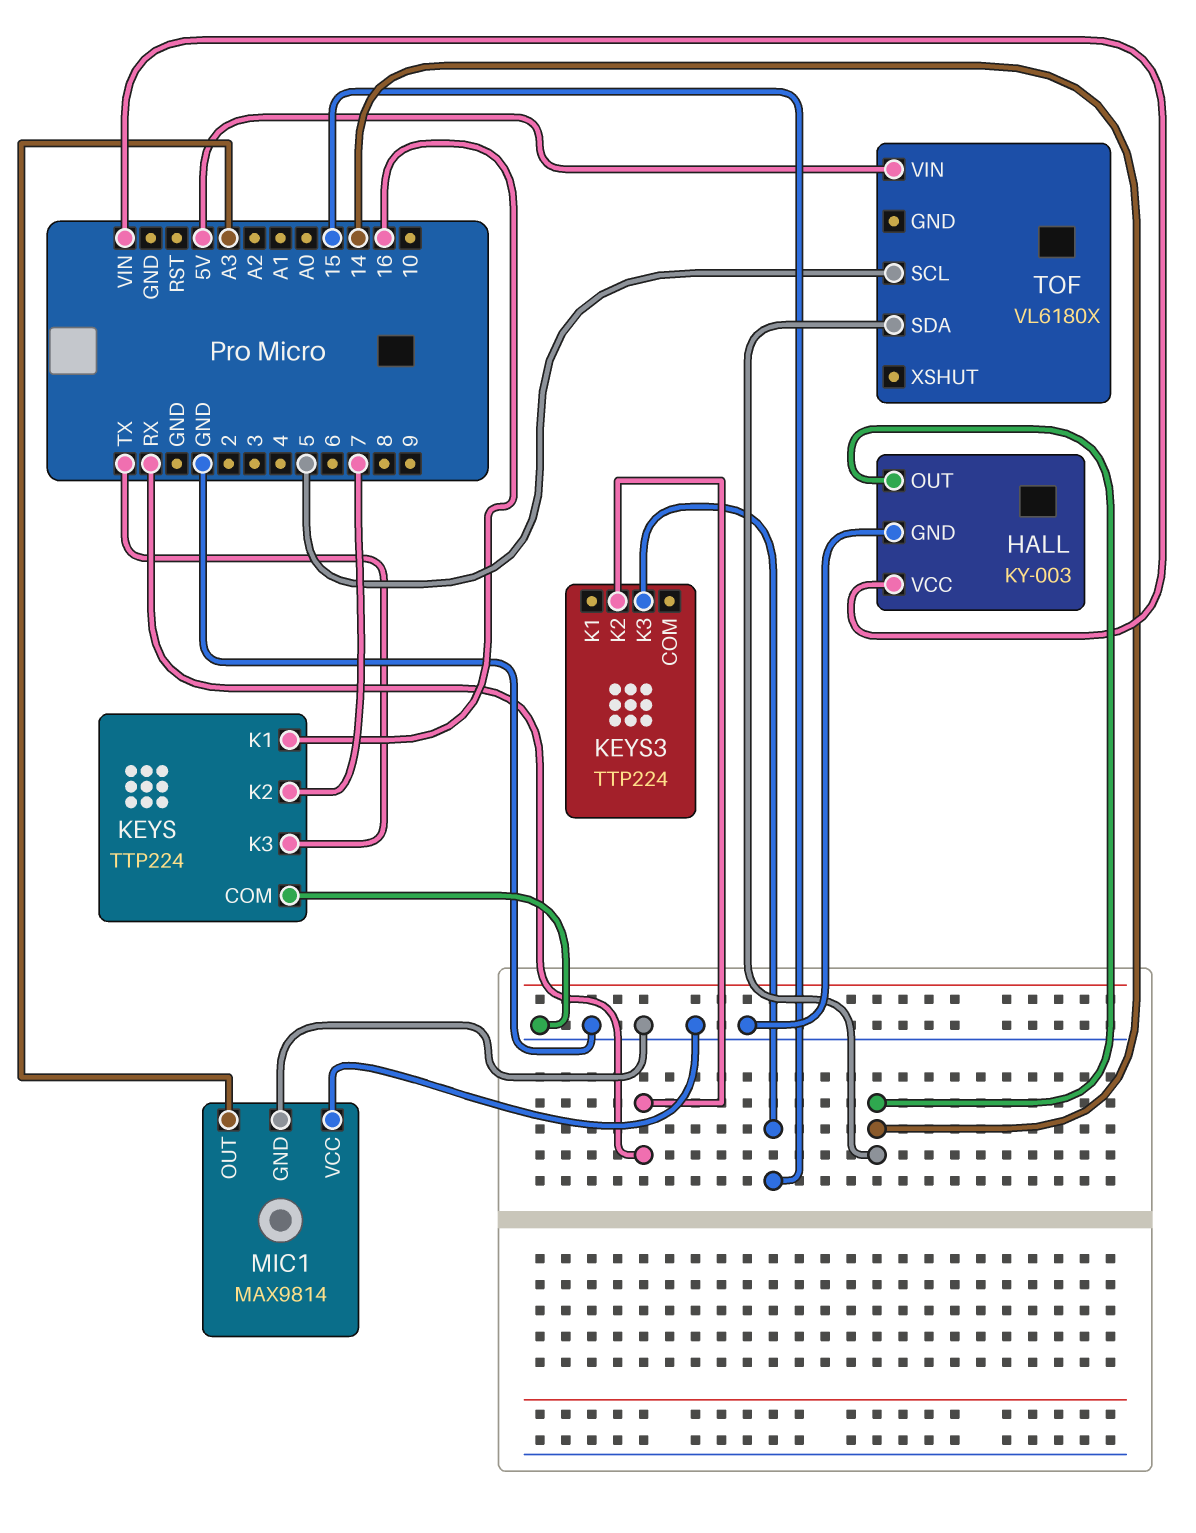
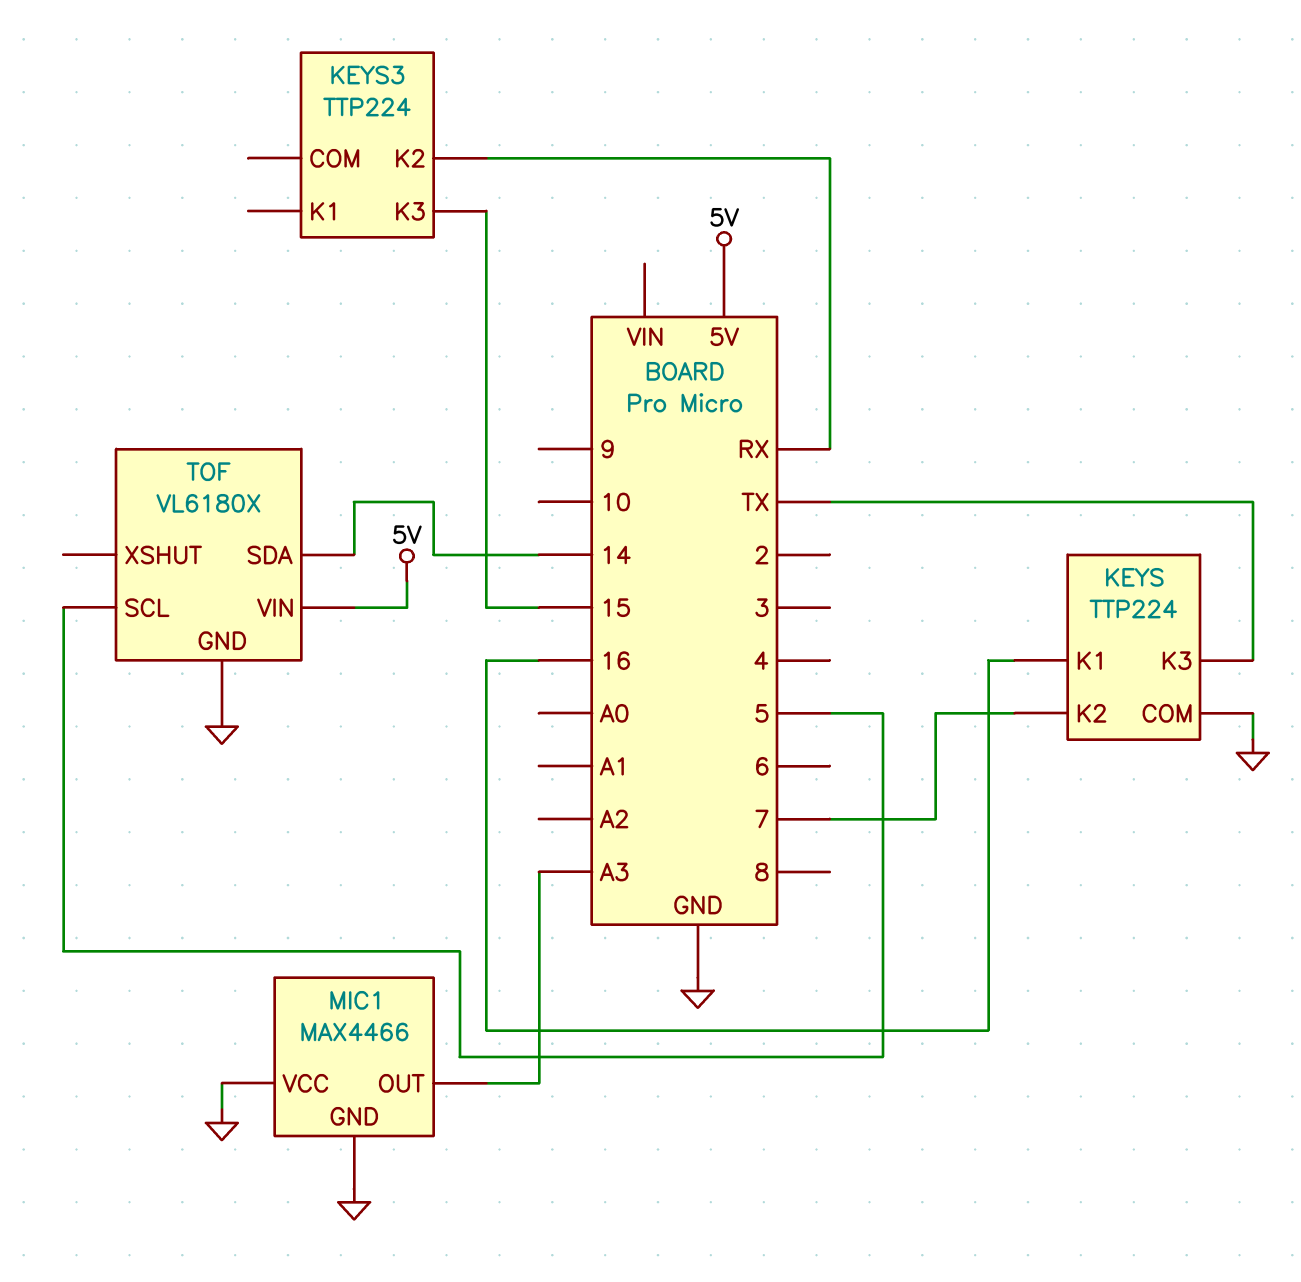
HALL: KY-003 -> none
HALL pin GND: GND -> none
HALL pin OUT: 14 -> none
HALL pin VCC: VIN -> none
MIC1: MAX9814 -> MAX4466
TOF pin GND: none -> GND

